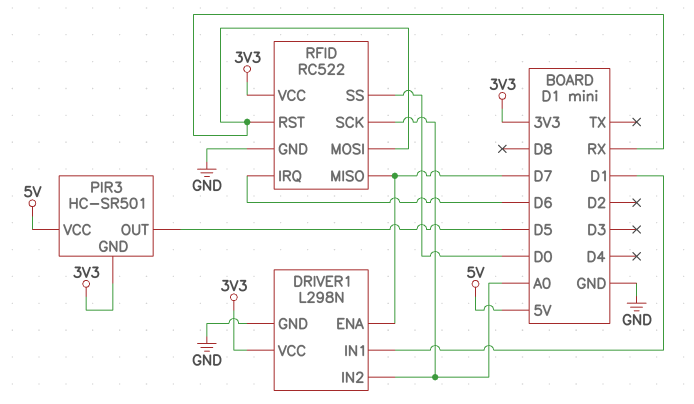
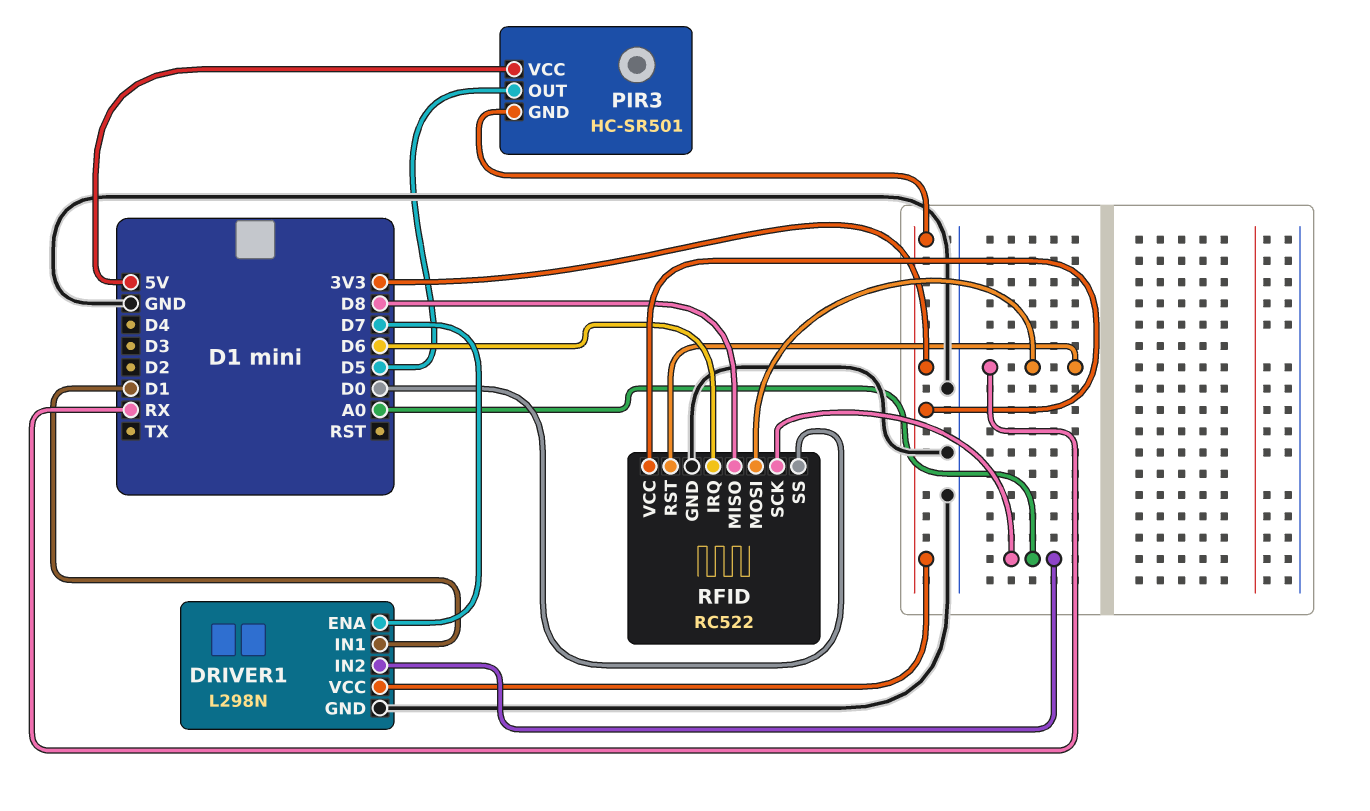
RFID pin MISO: D7 -> D8

